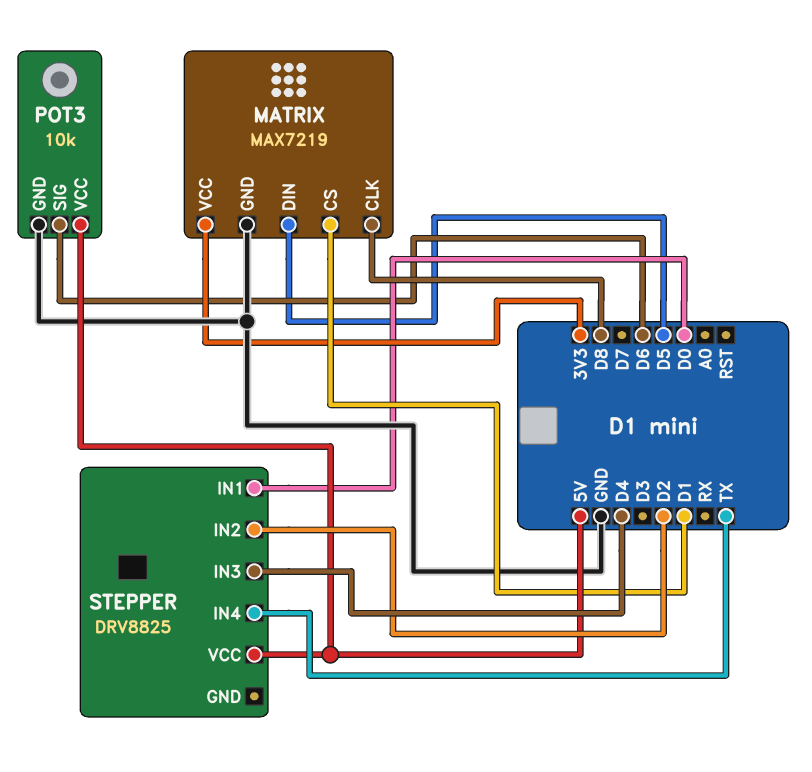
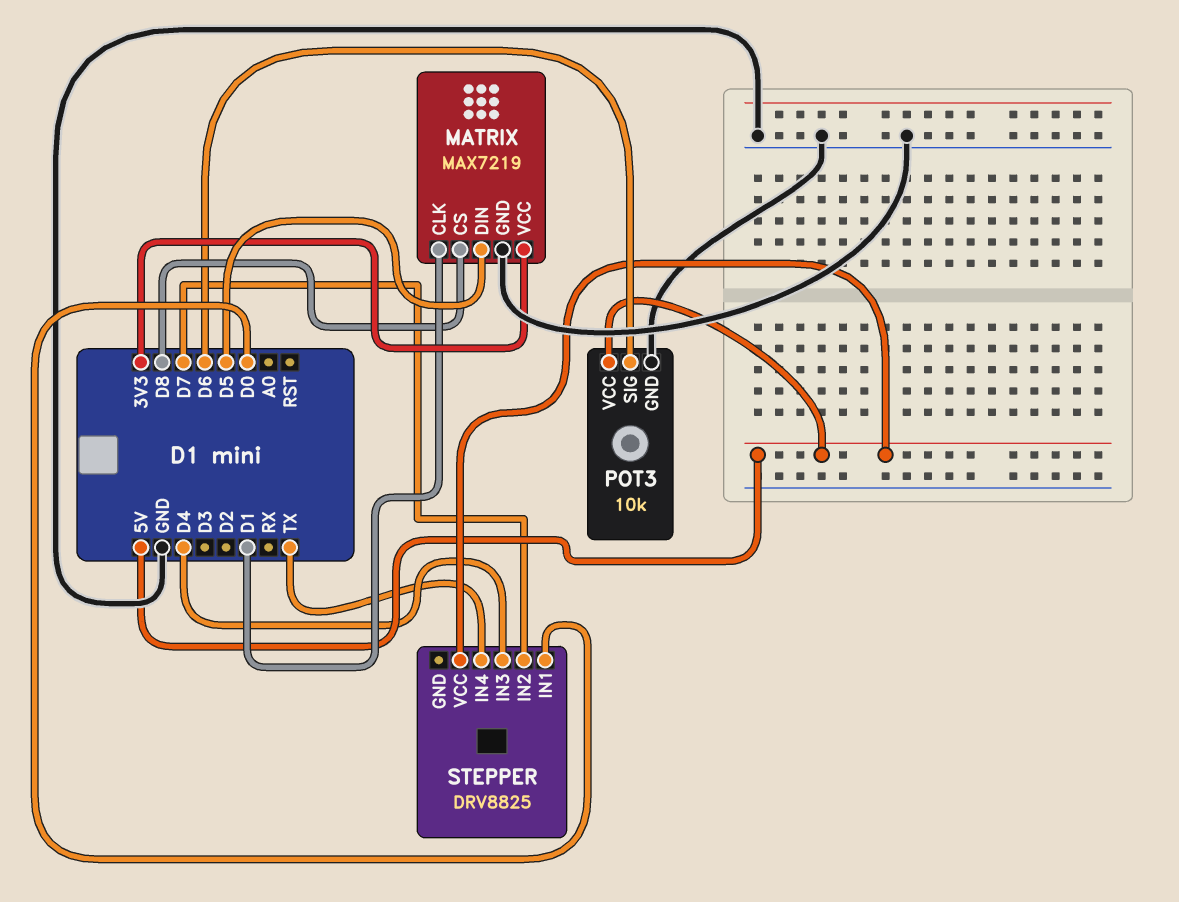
MATRIX pin CLK: D8 -> D1
MATRIX pin CS: D1 -> D8
STEPPER pin IN2: D2 -> D7

